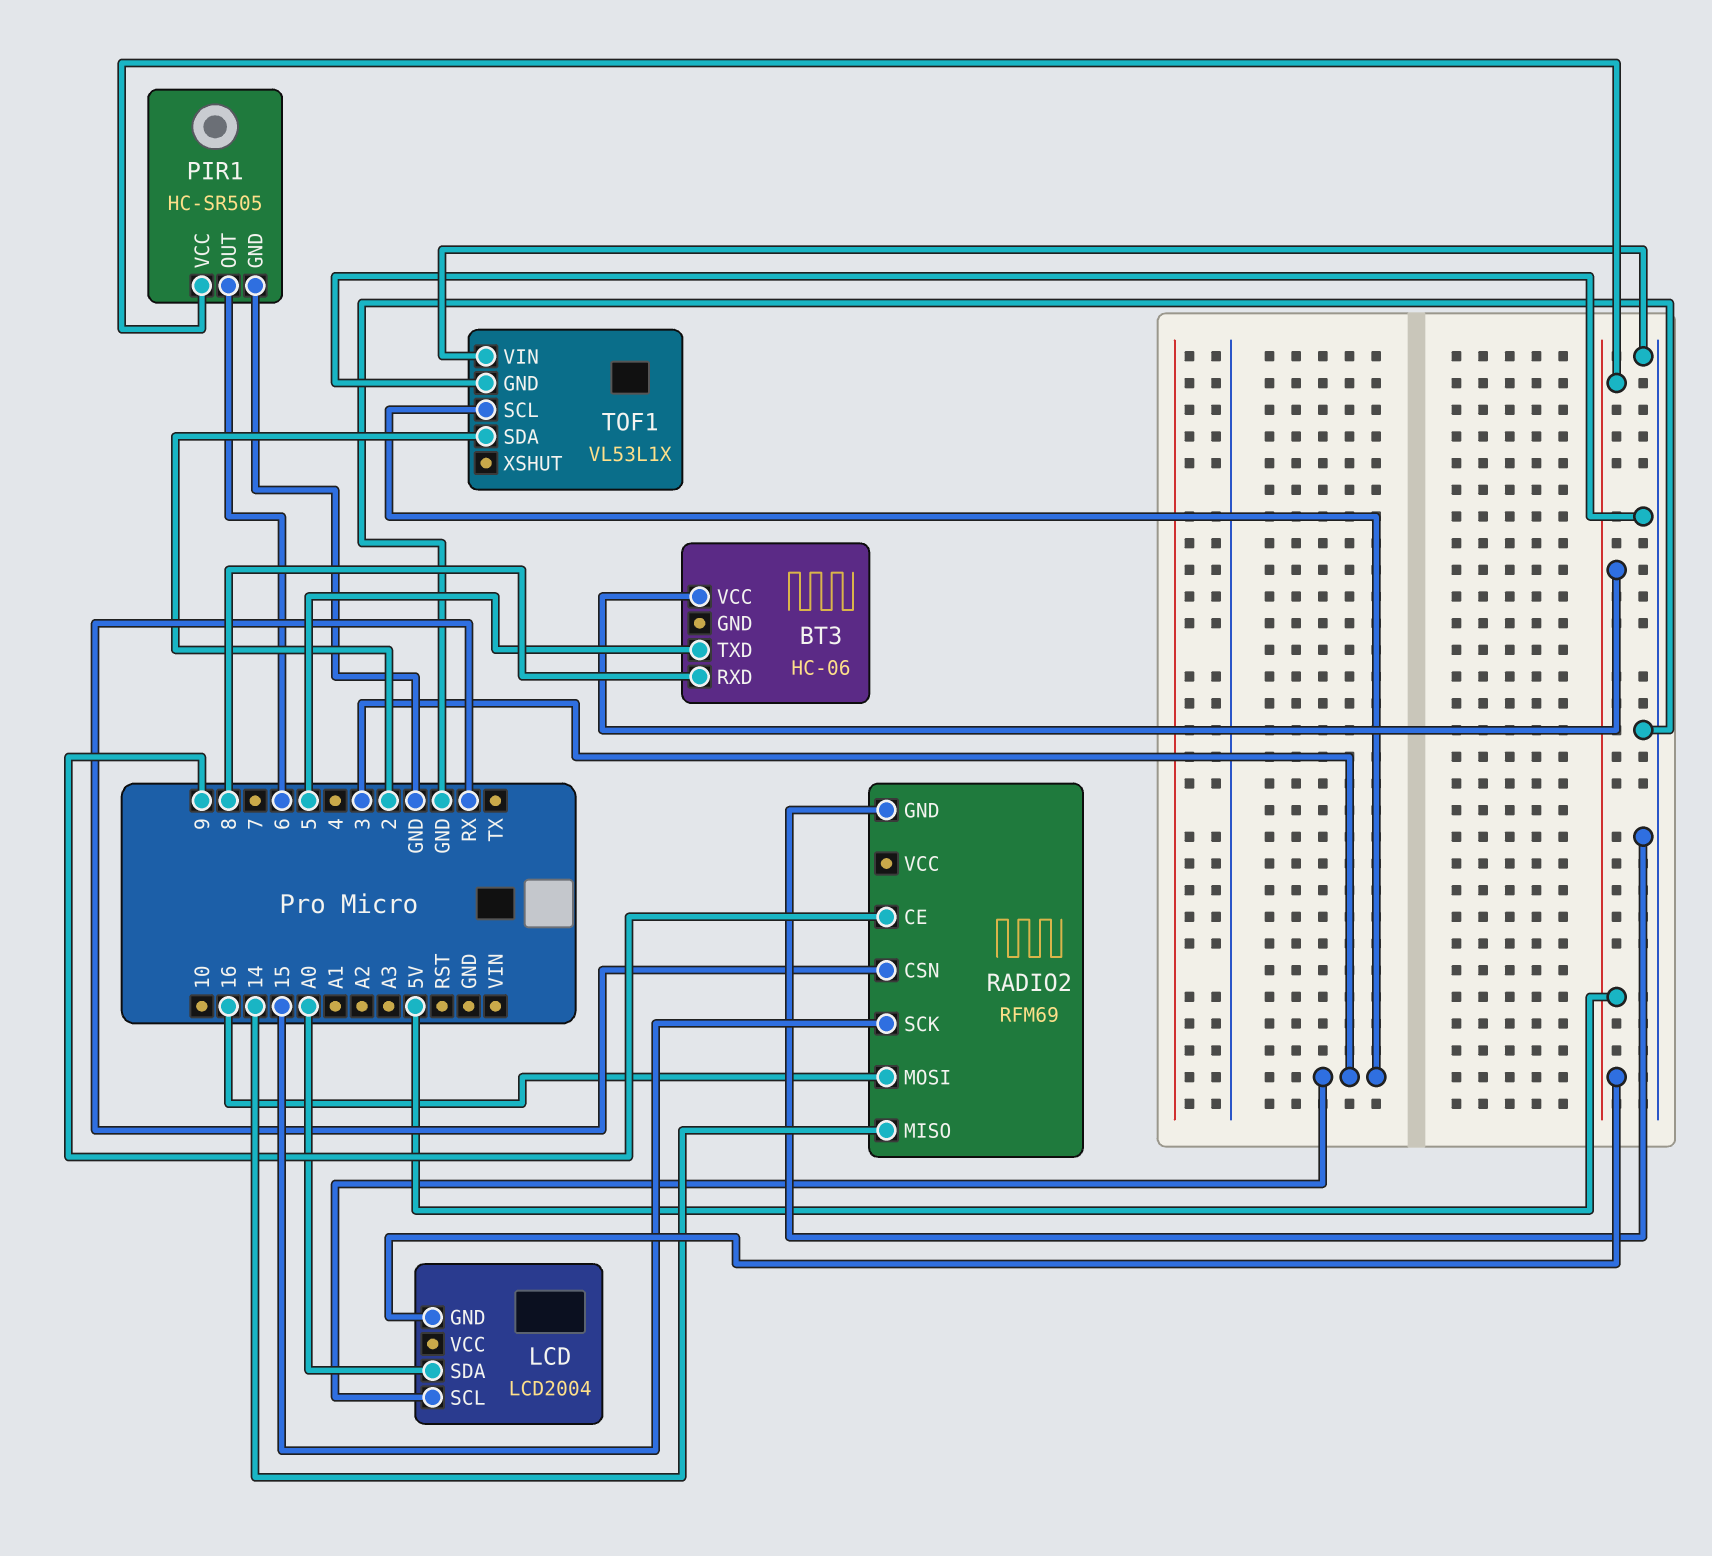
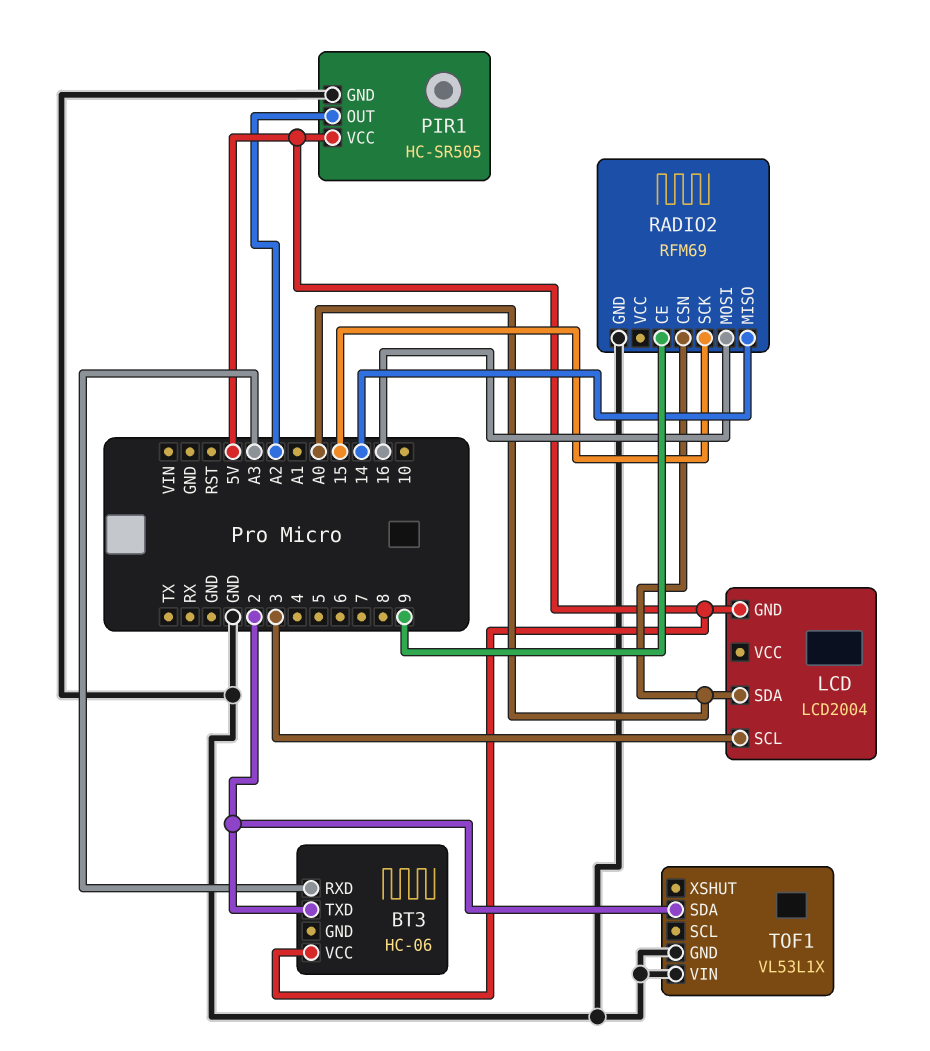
BT3 pin RXD: 8 -> A3
BT3 pin TXD: 5 -> 2
PIR1 pin OUT: 6 -> A2
RADIO2 pin CSN: RX -> A0
TOF1 pin SCL: 3 -> none

